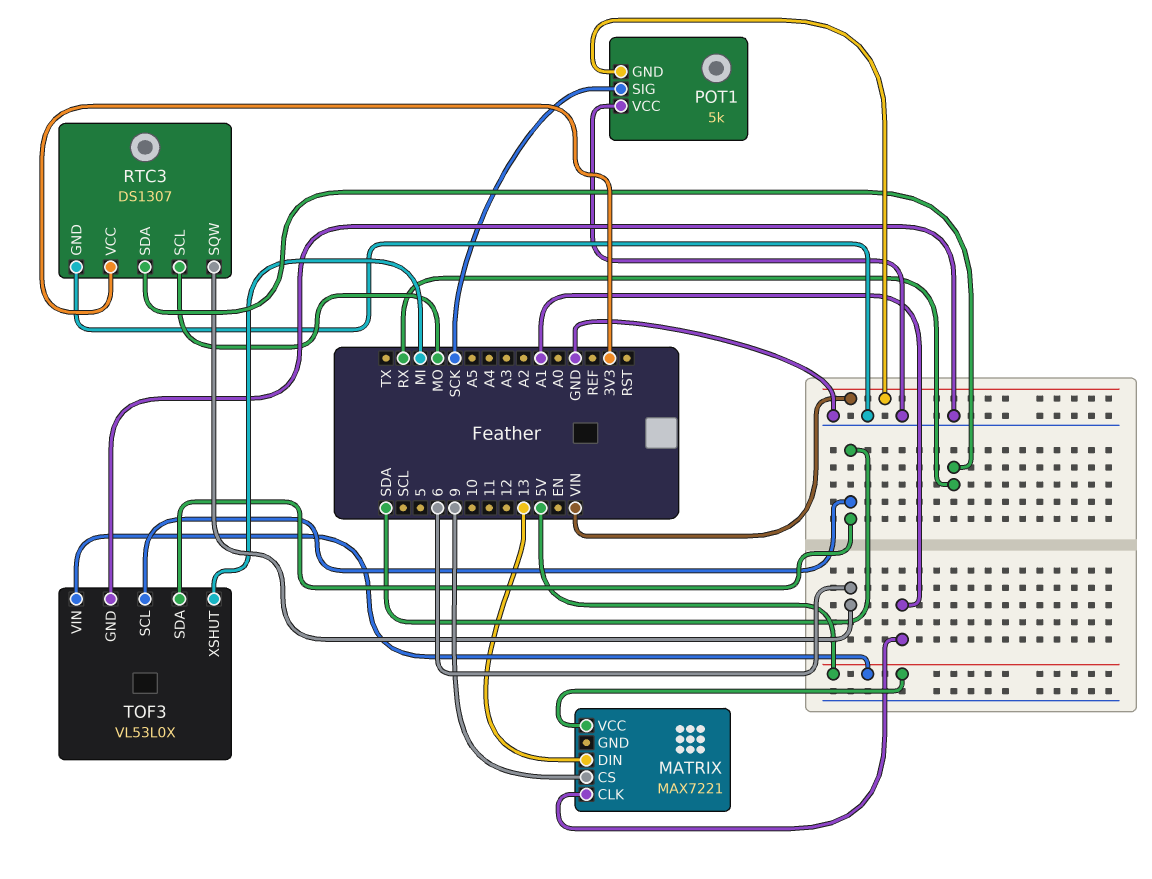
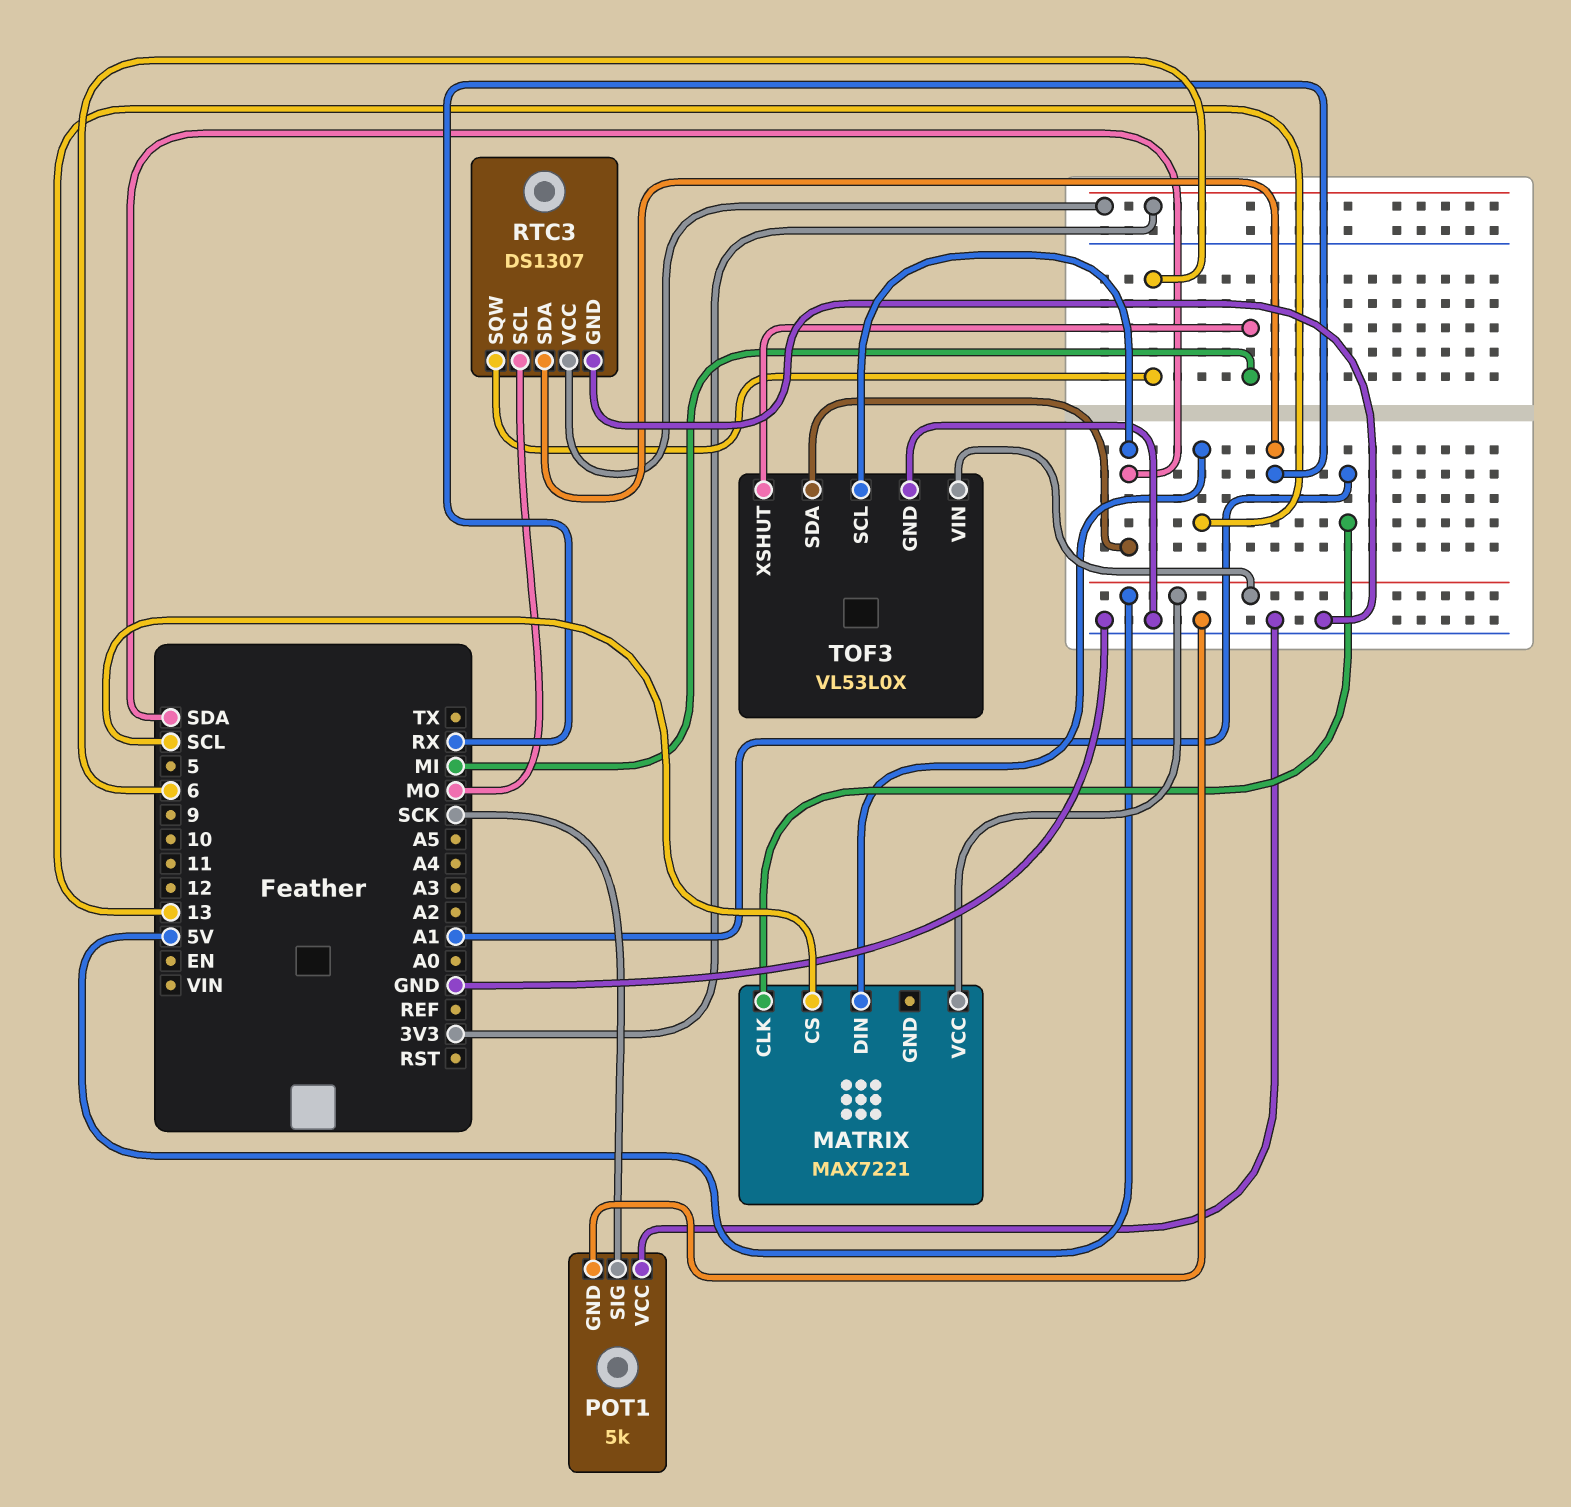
MATRIX pin CS: 9 -> SCL
POT1 pin GND: VIN -> GND

